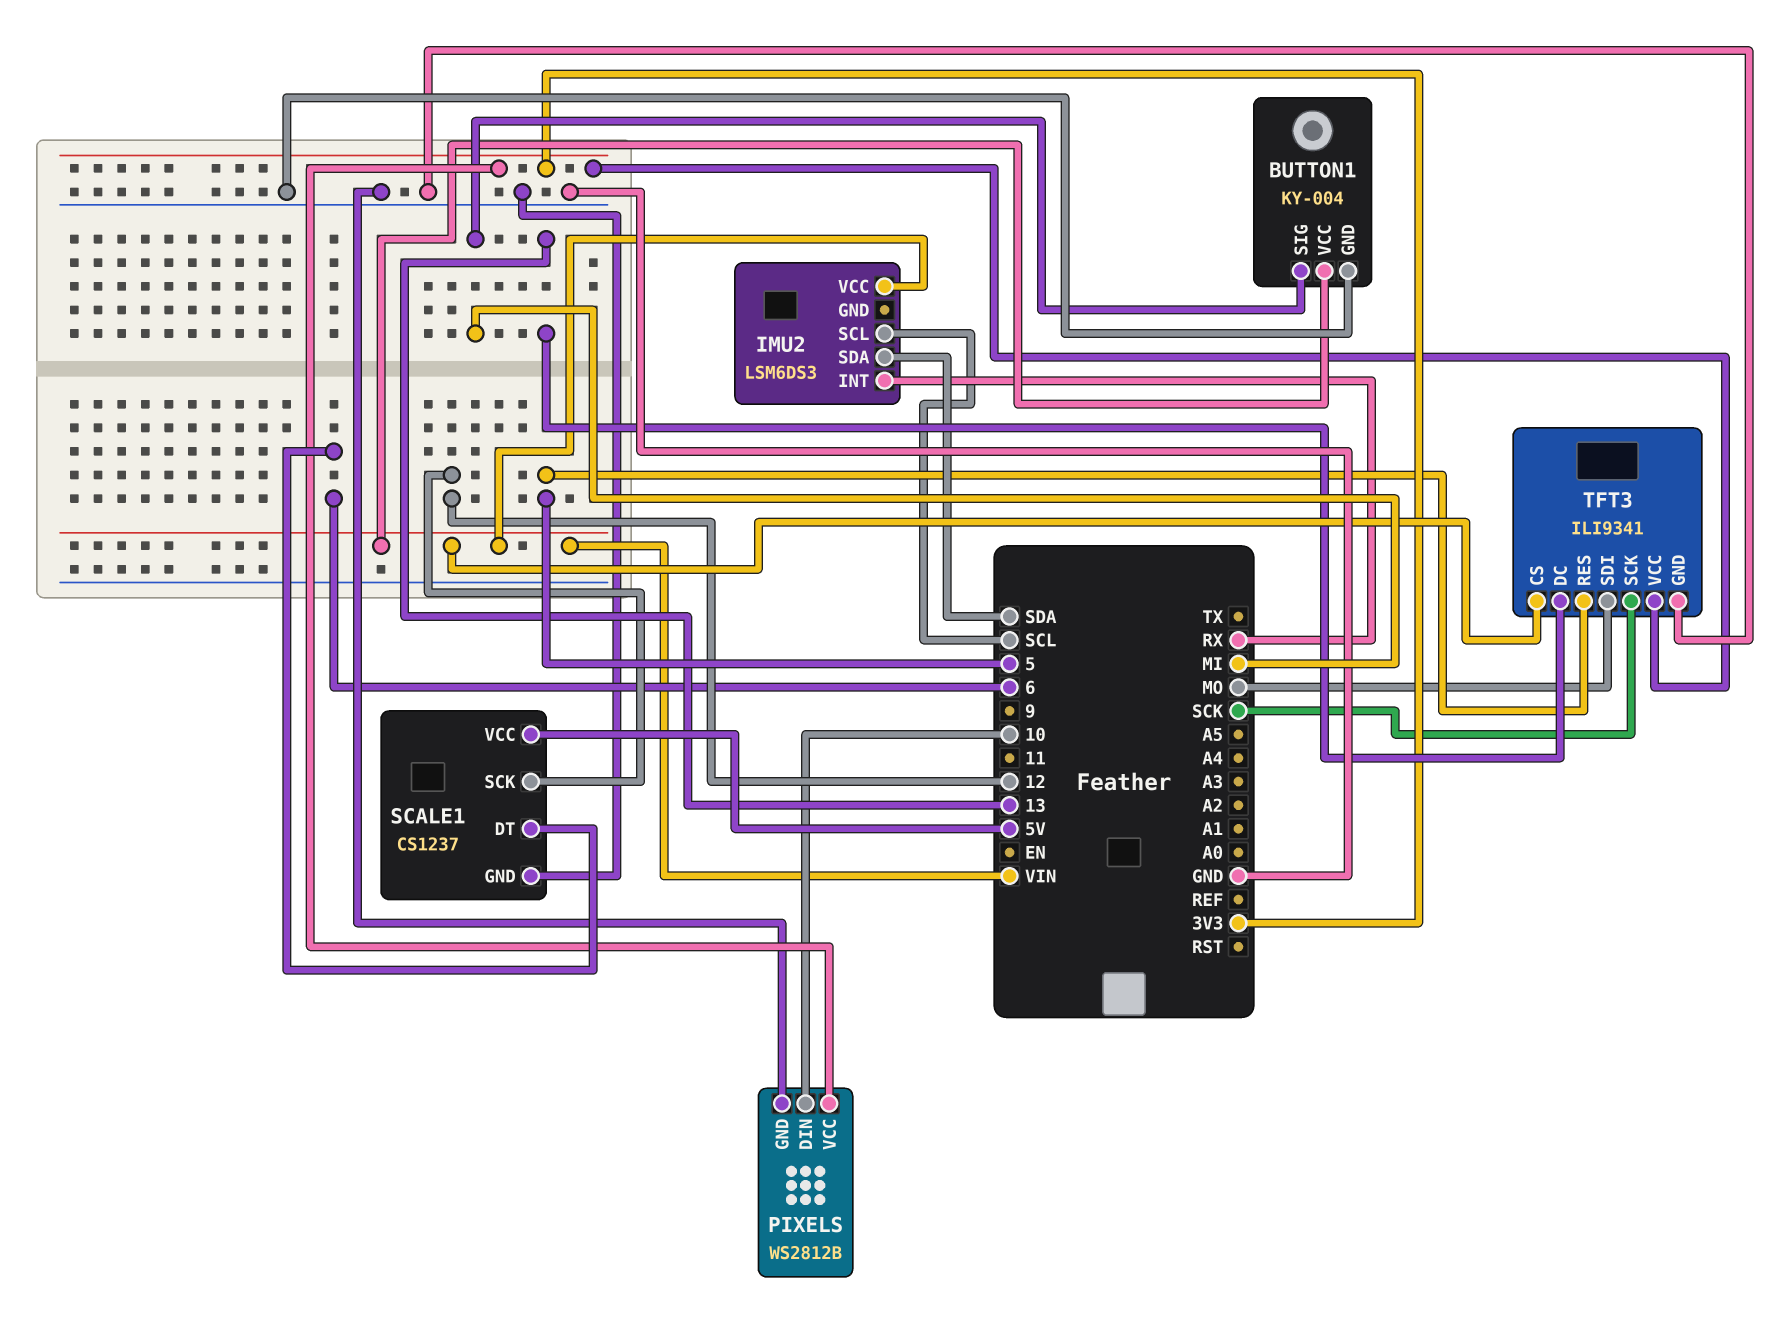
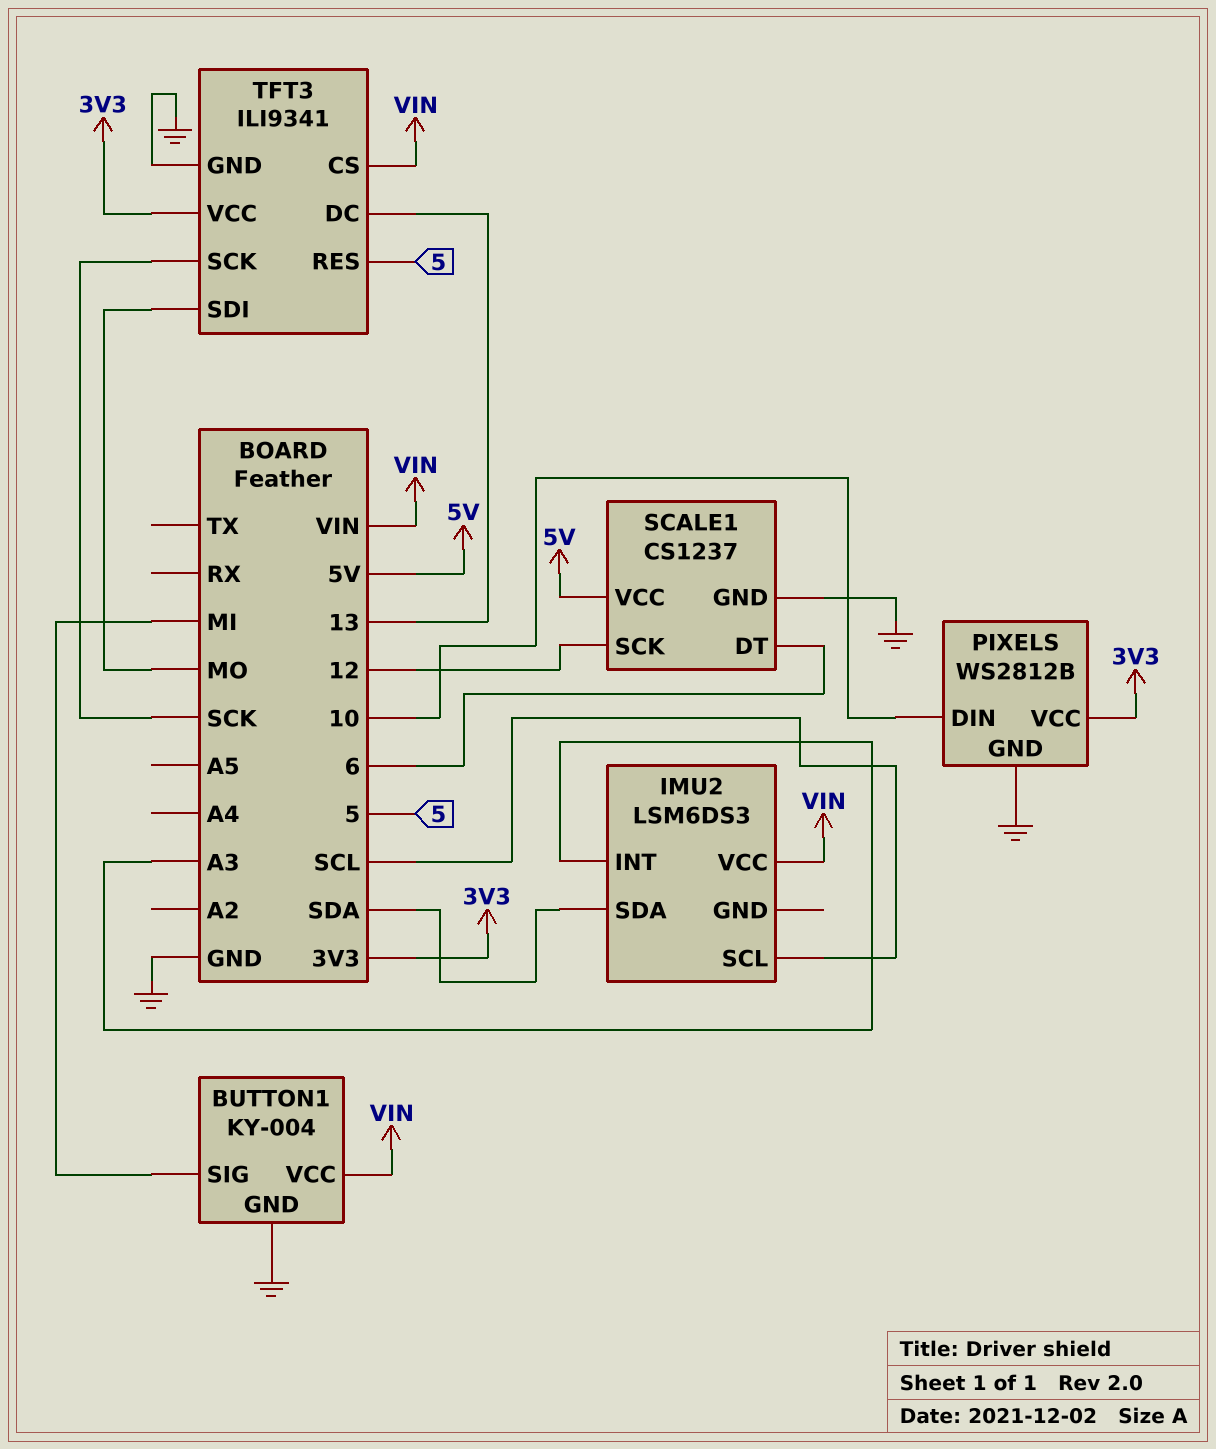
IMU2 pin INT: RX -> A3

